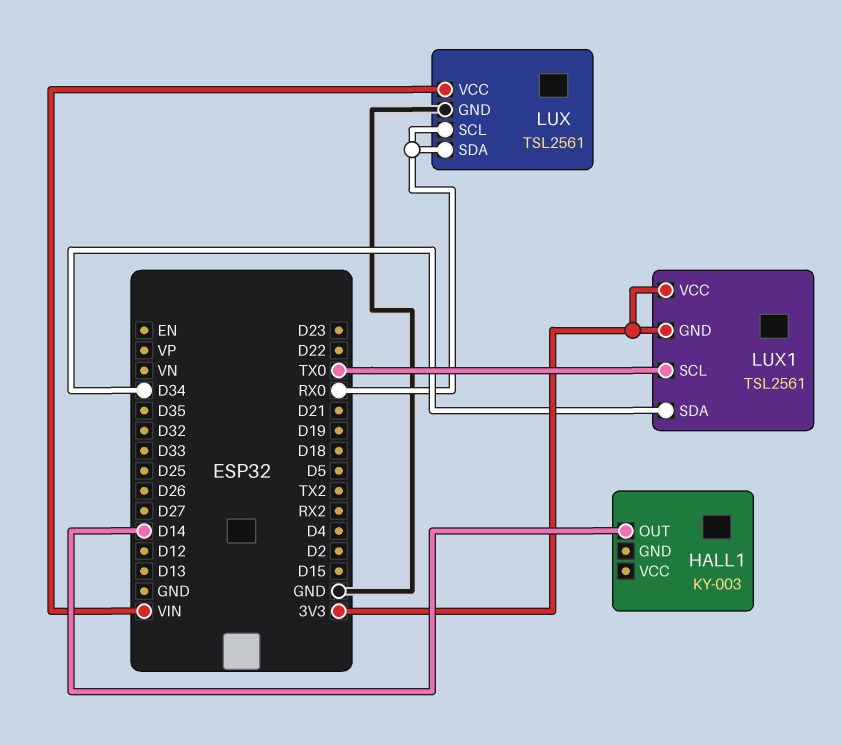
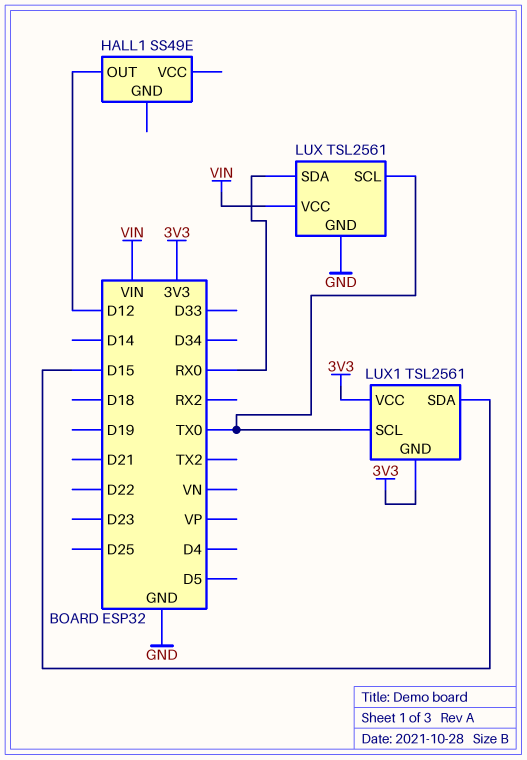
HALL1: KY-003 -> SS49E
HALL1 pin OUT: D14 -> D12
LUX pin SCL: RX0 -> TX0
LUX1 pin SDA: D34 -> D15

